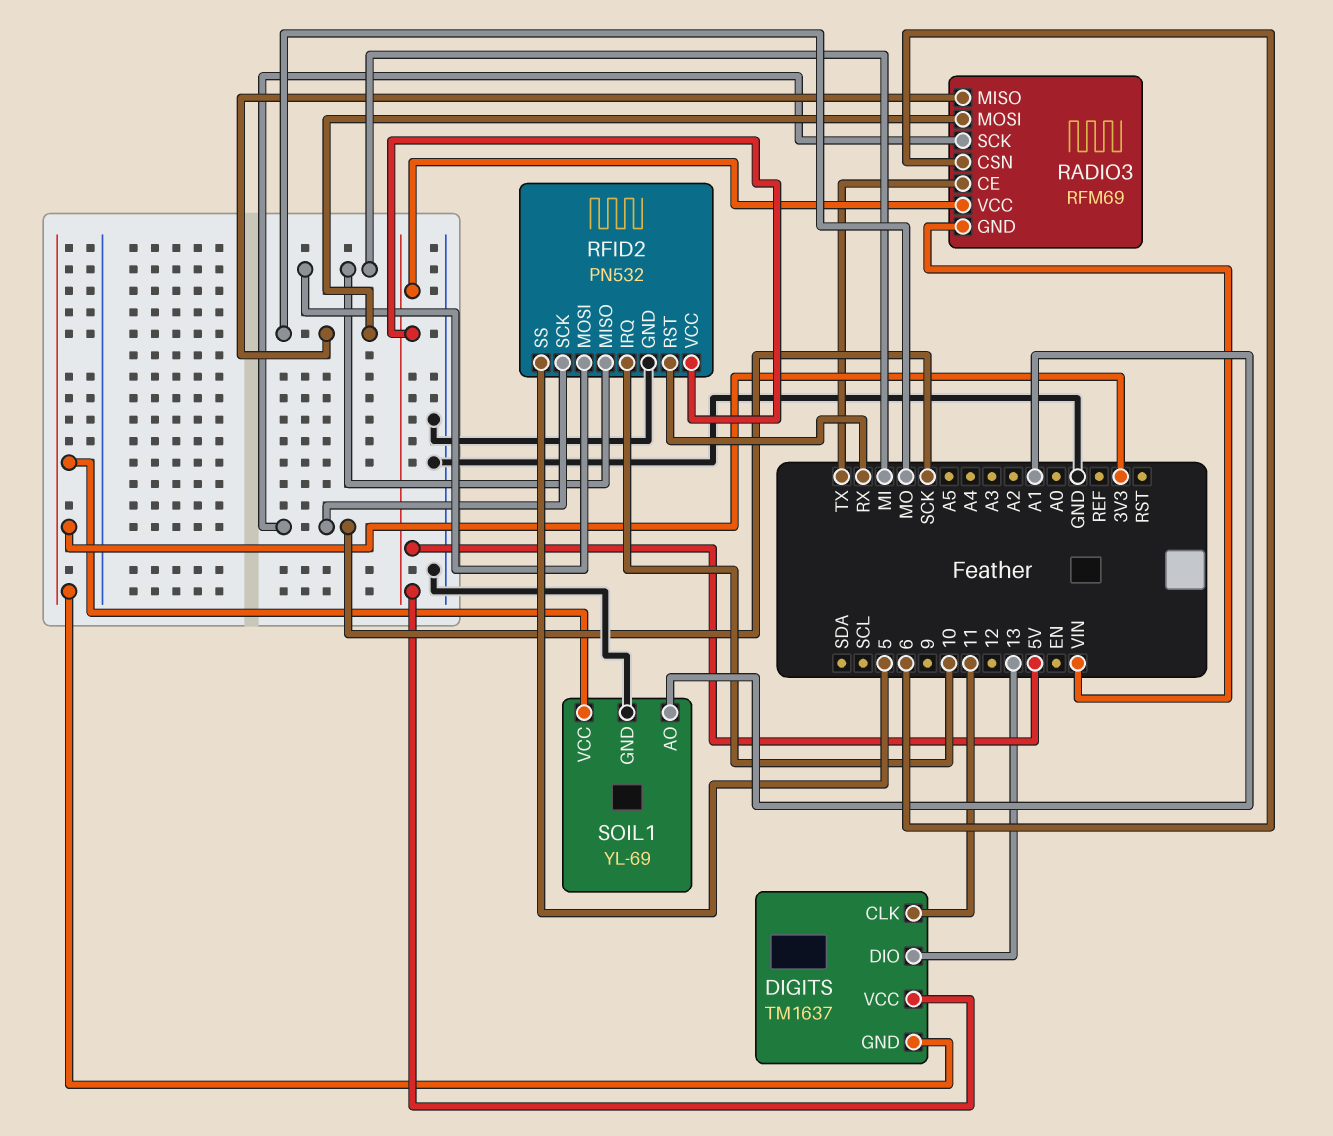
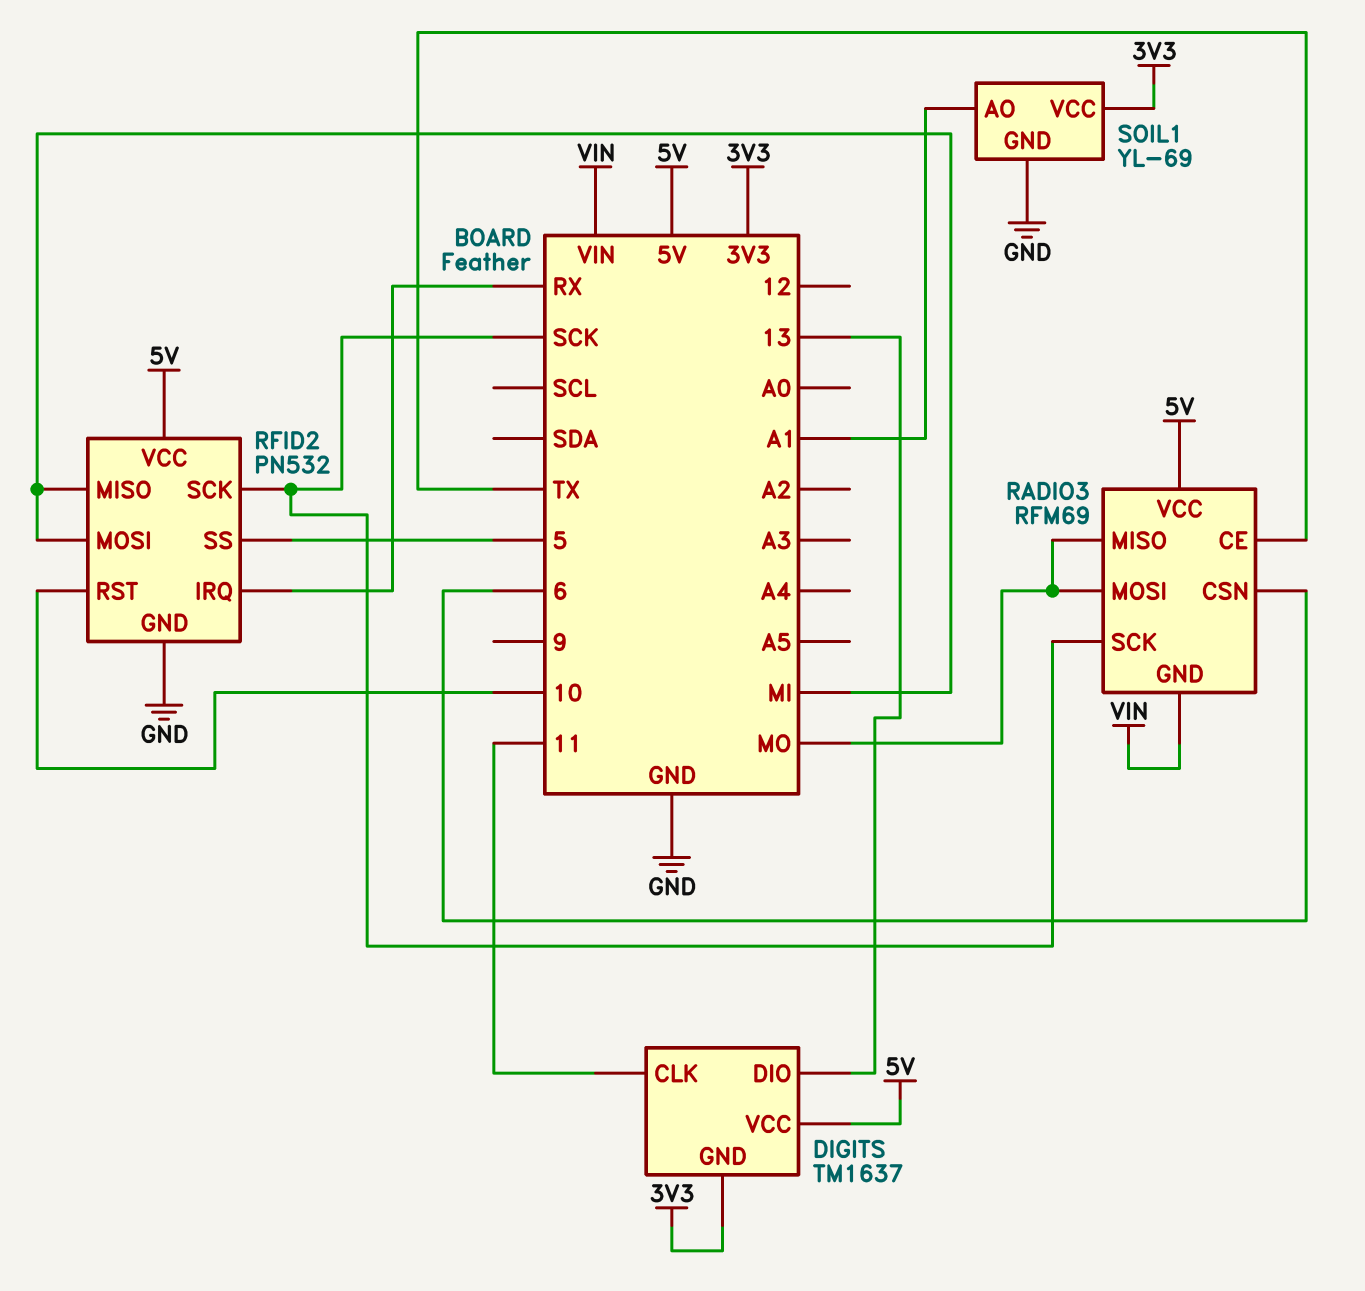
RFID2 pin IRQ: 10 -> RX
RFID2 pin RST: RX -> 10

